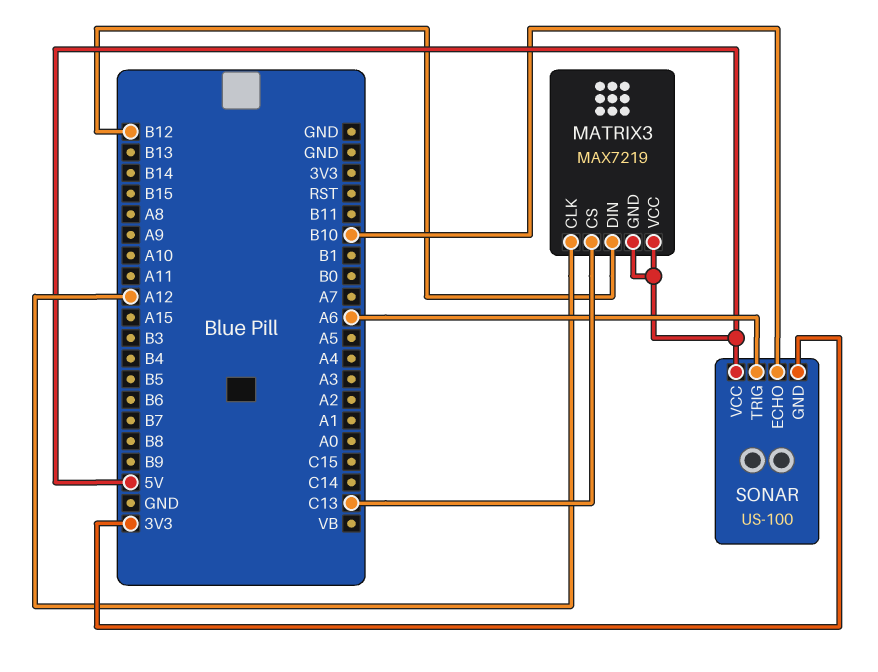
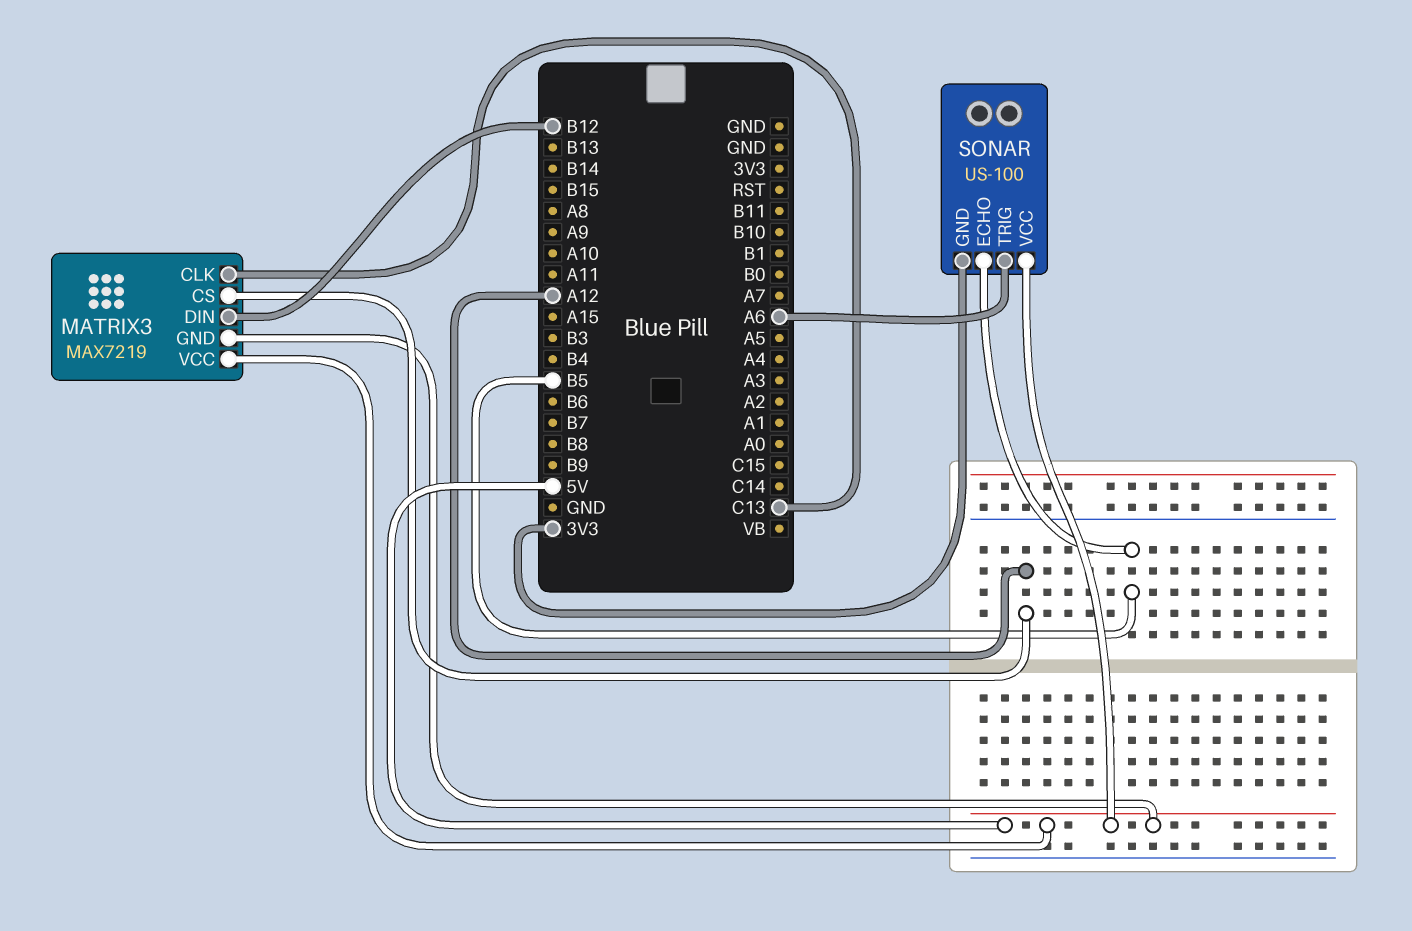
MATRIX3 pin CLK: A12 -> C13
MATRIX3 pin CS: C13 -> A12
SONAR pin ECHO: B10 -> B5

